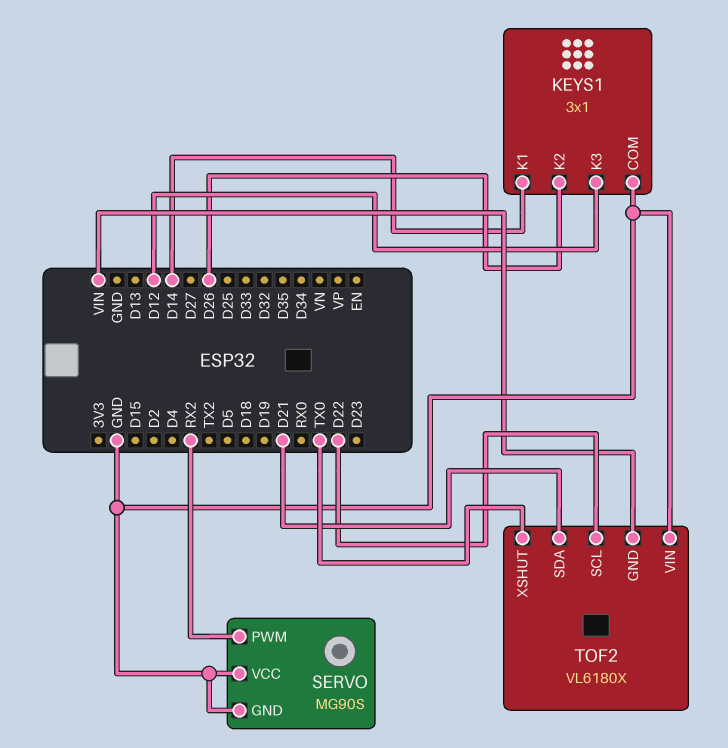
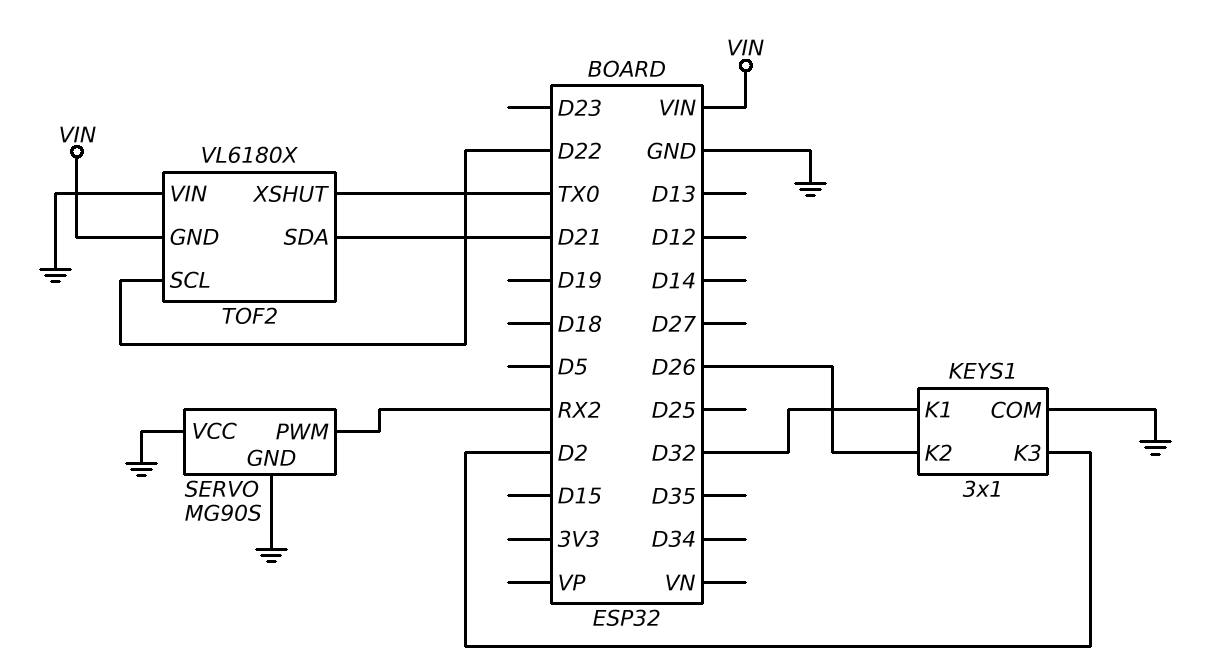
KEYS1 pin K1: D14 -> D32
KEYS1 pin K3: D12 -> D2

